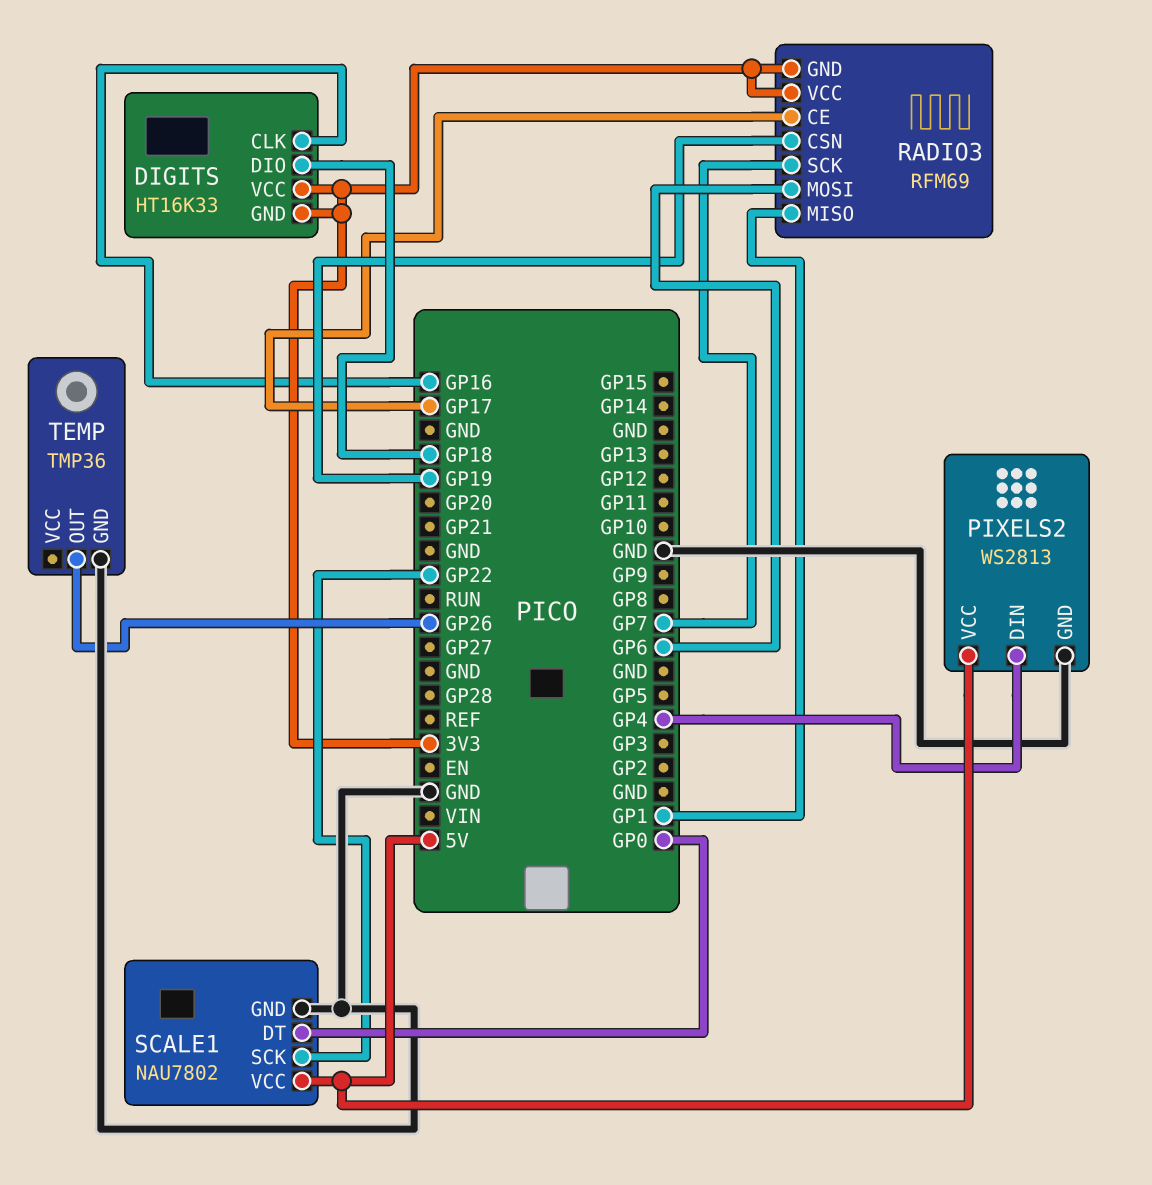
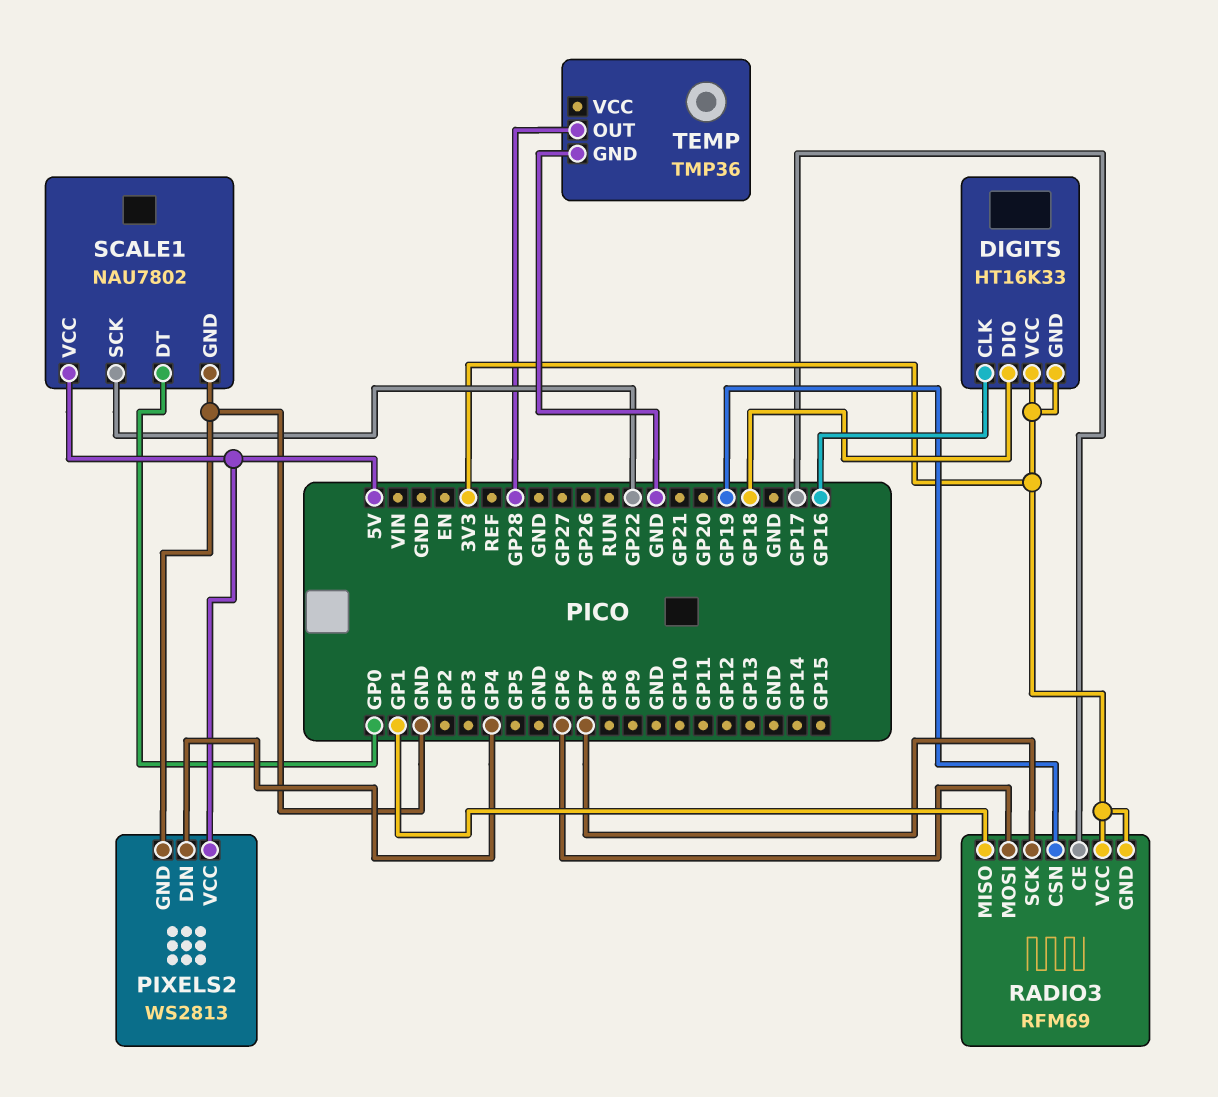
TEMP pin OUT: GP26 -> GP28

